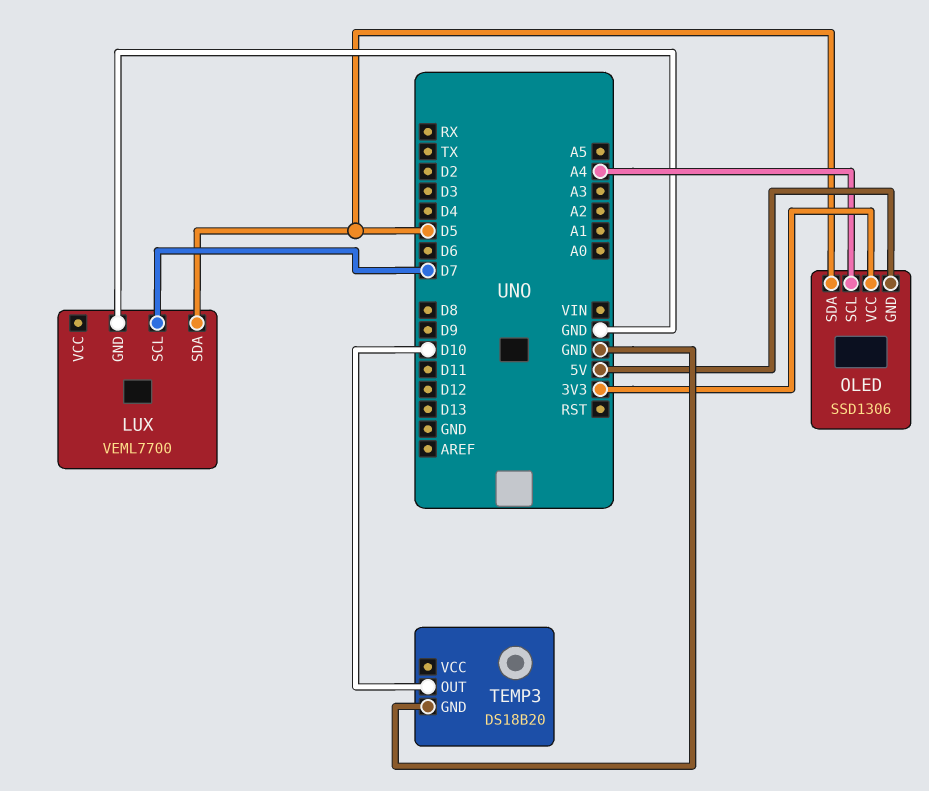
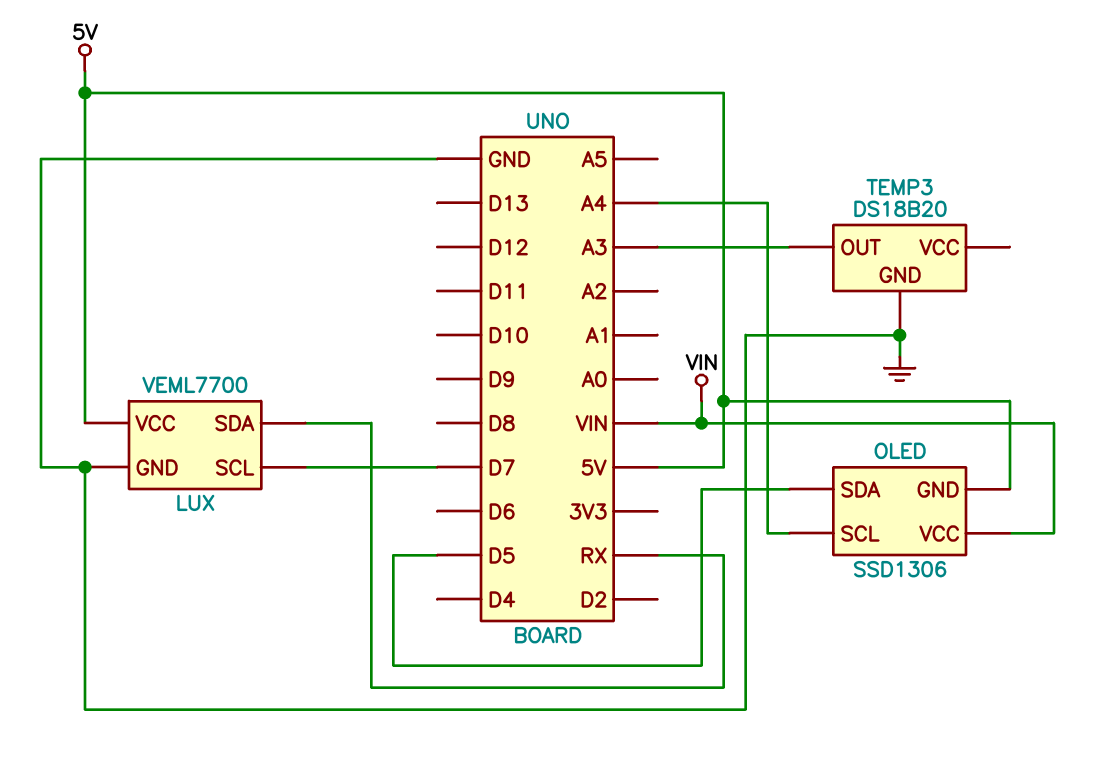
LUX pin SDA: D5 -> RX
LUX pin VCC: none -> 5V
OLED pin VCC: 3V3 -> VIN
TEMP3 pin OUT: D10 -> A3

